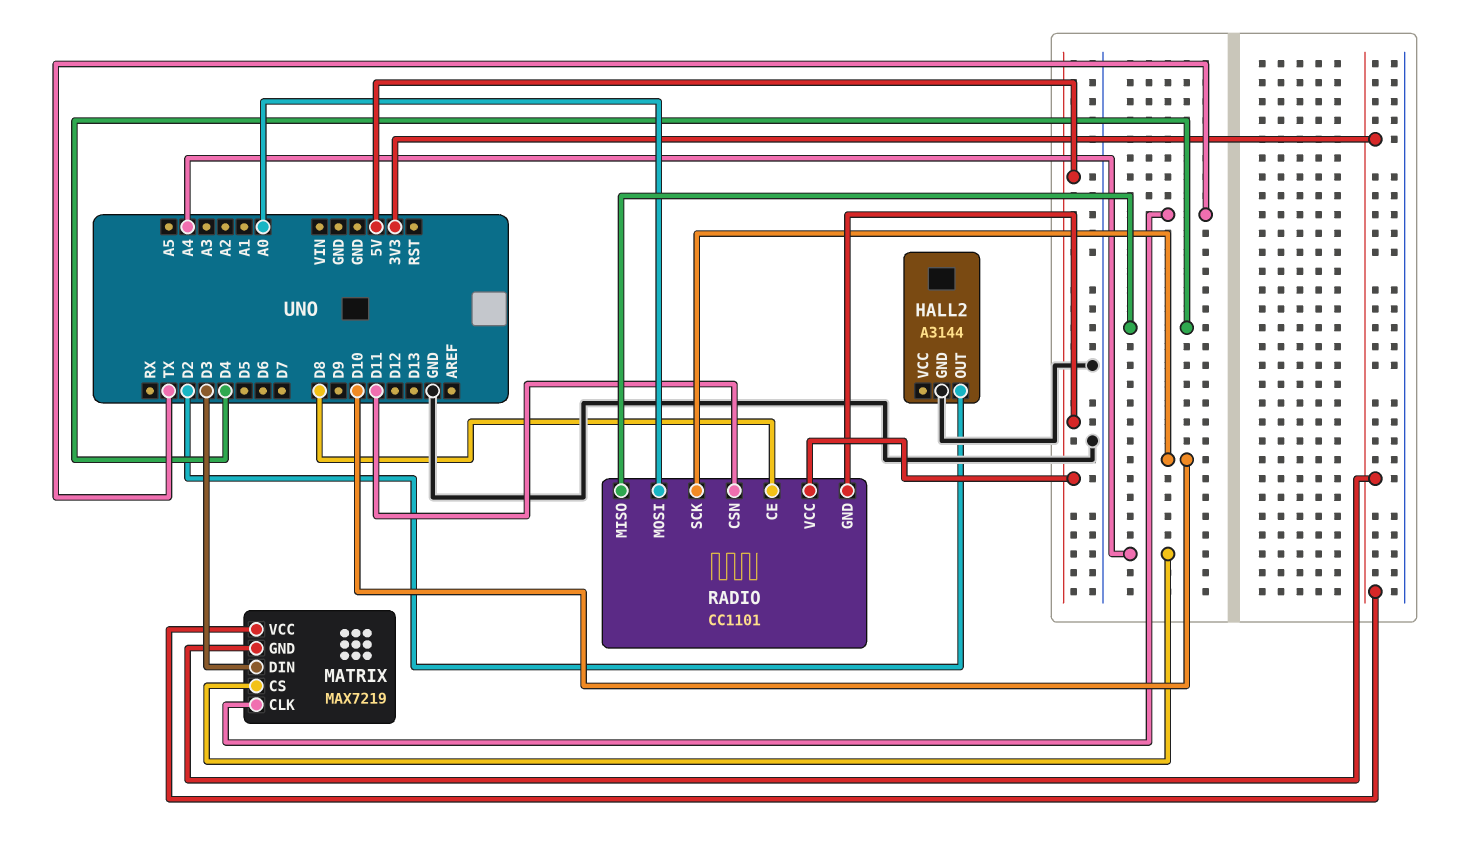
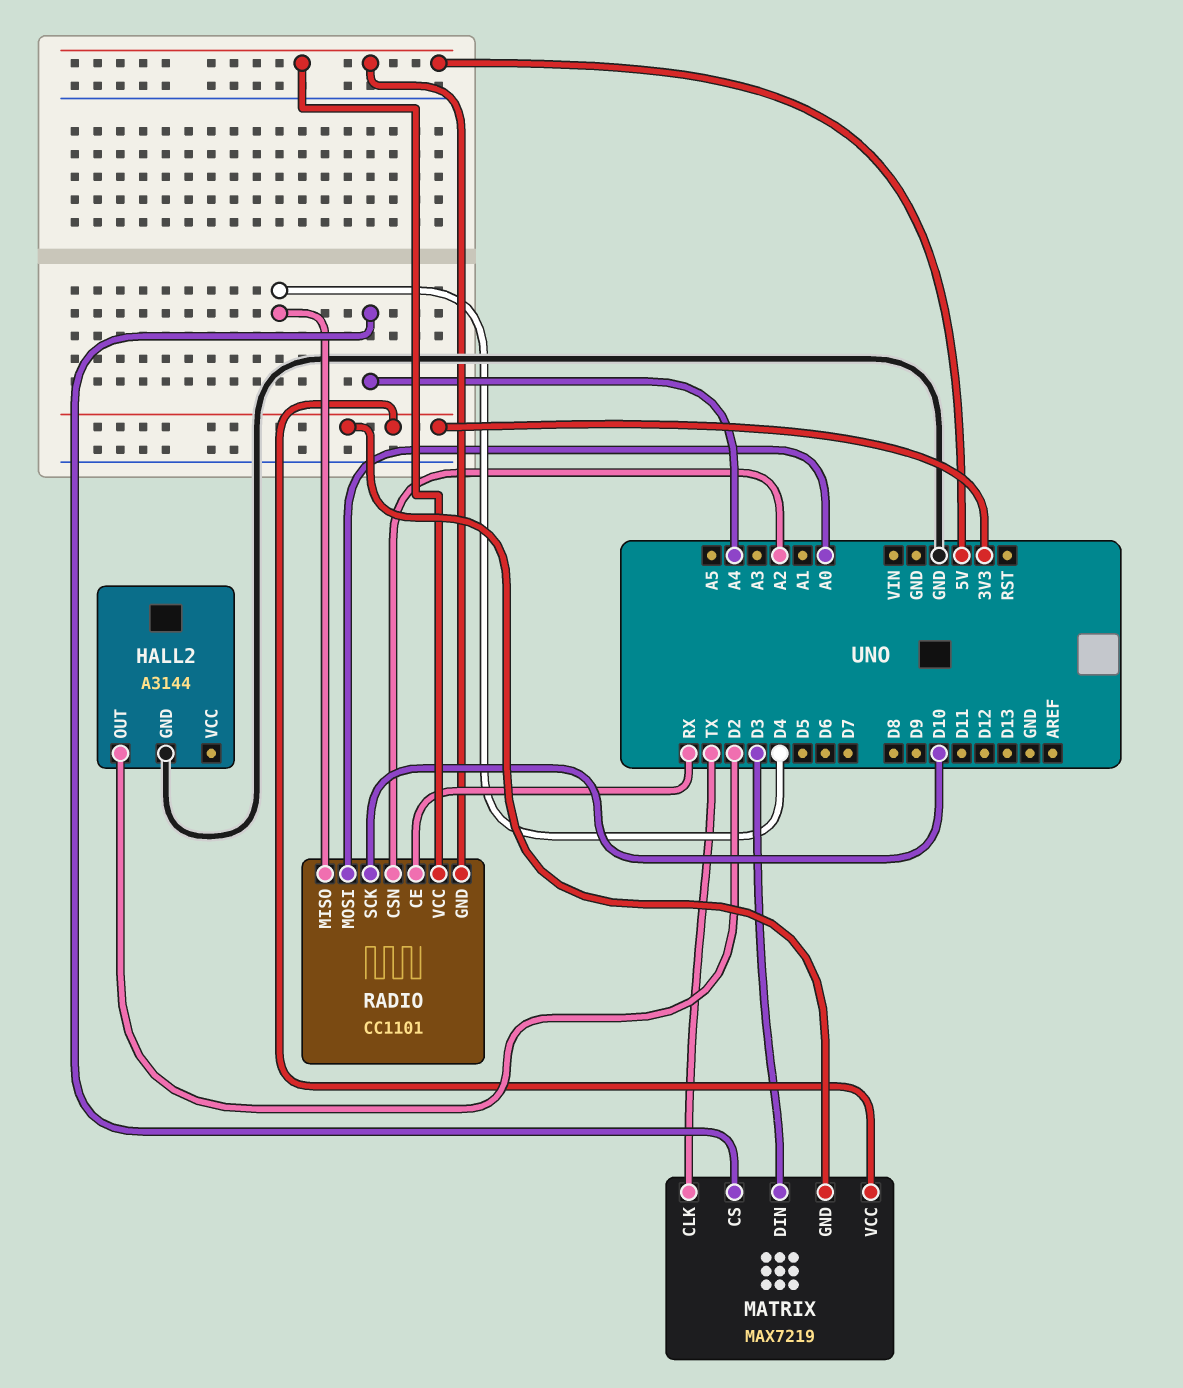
RADIO pin CE: D8 -> RX
RADIO pin CSN: D11 -> A2

